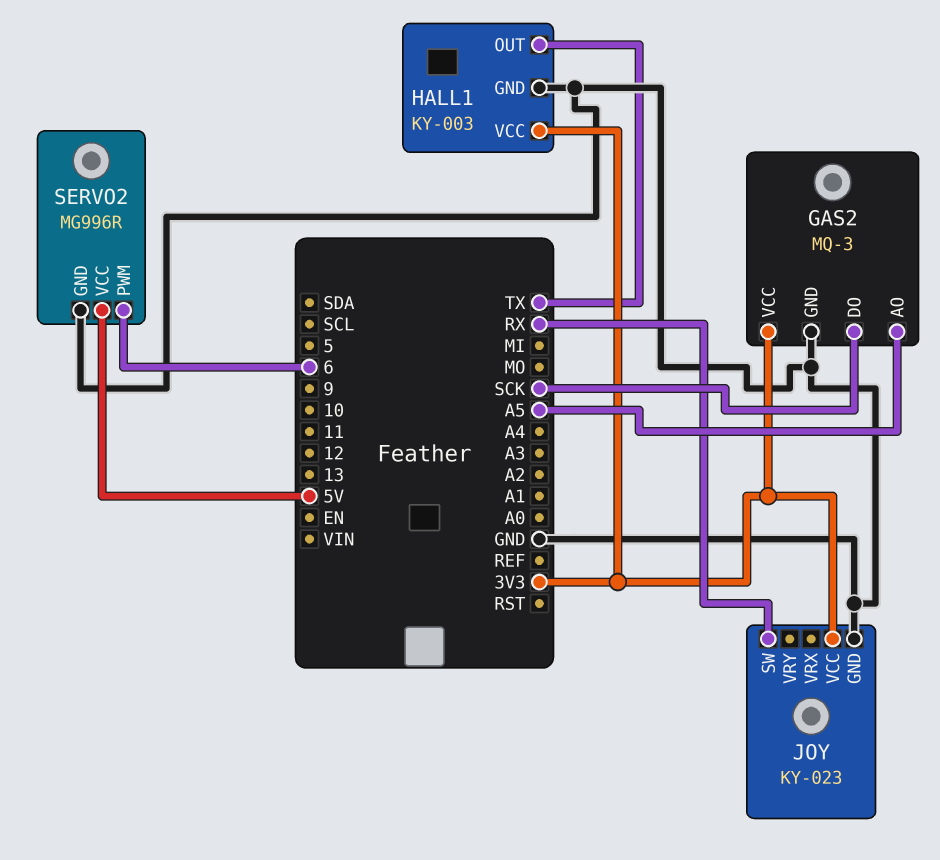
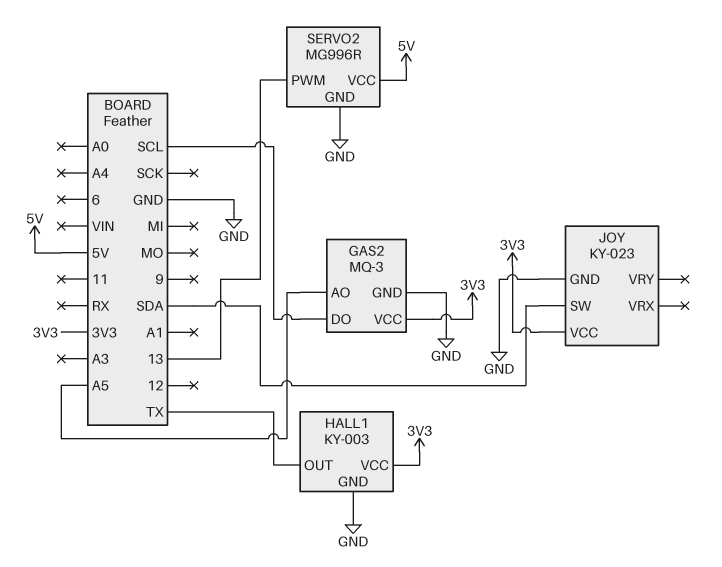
GAS2 pin DO: SCK -> SCL
JOY pin SW: RX -> SDA
SERVO2 pin PWM: 6 -> 13

